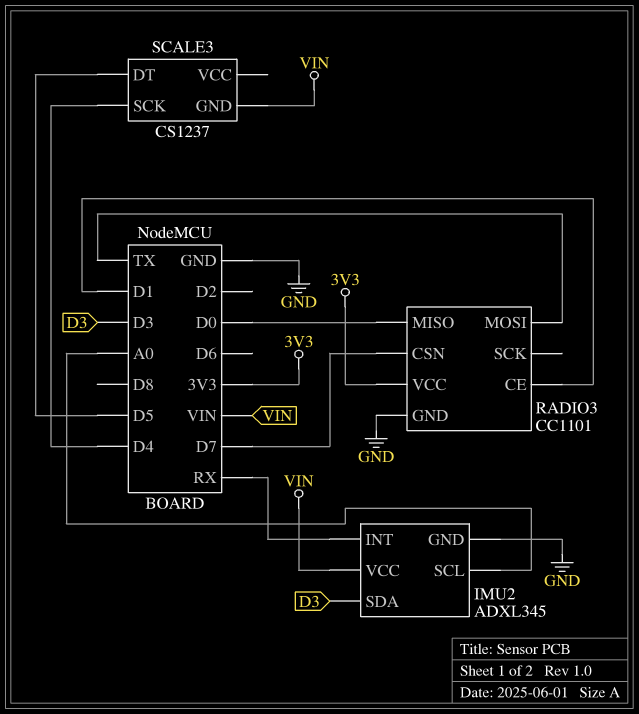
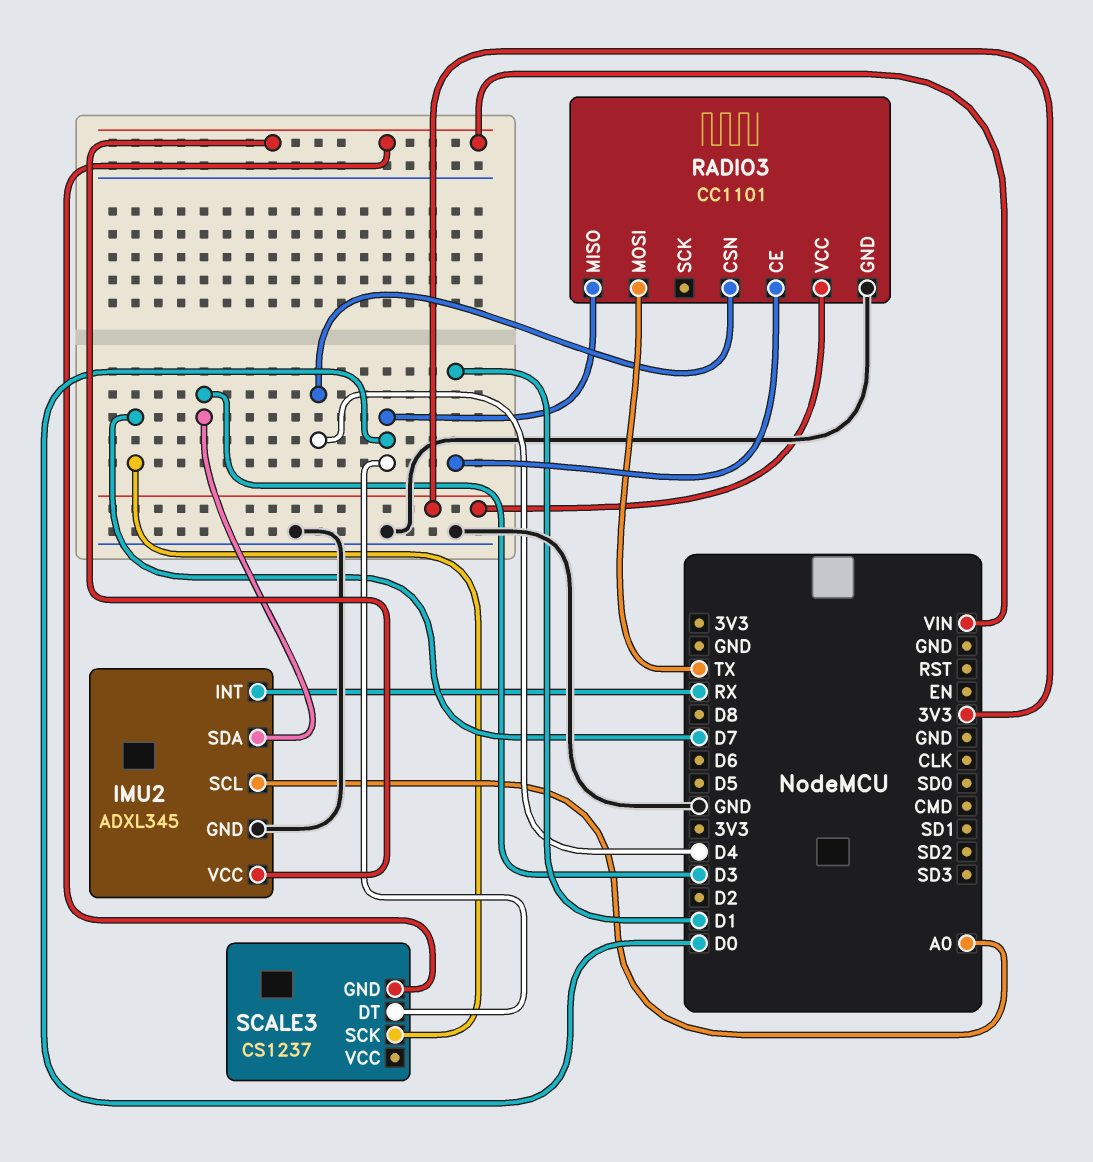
RADIO3 pin CSN: D7 -> D4
SCALE3 pin DT: D5 -> D0
SCALE3 pin SCK: D4 -> D7

